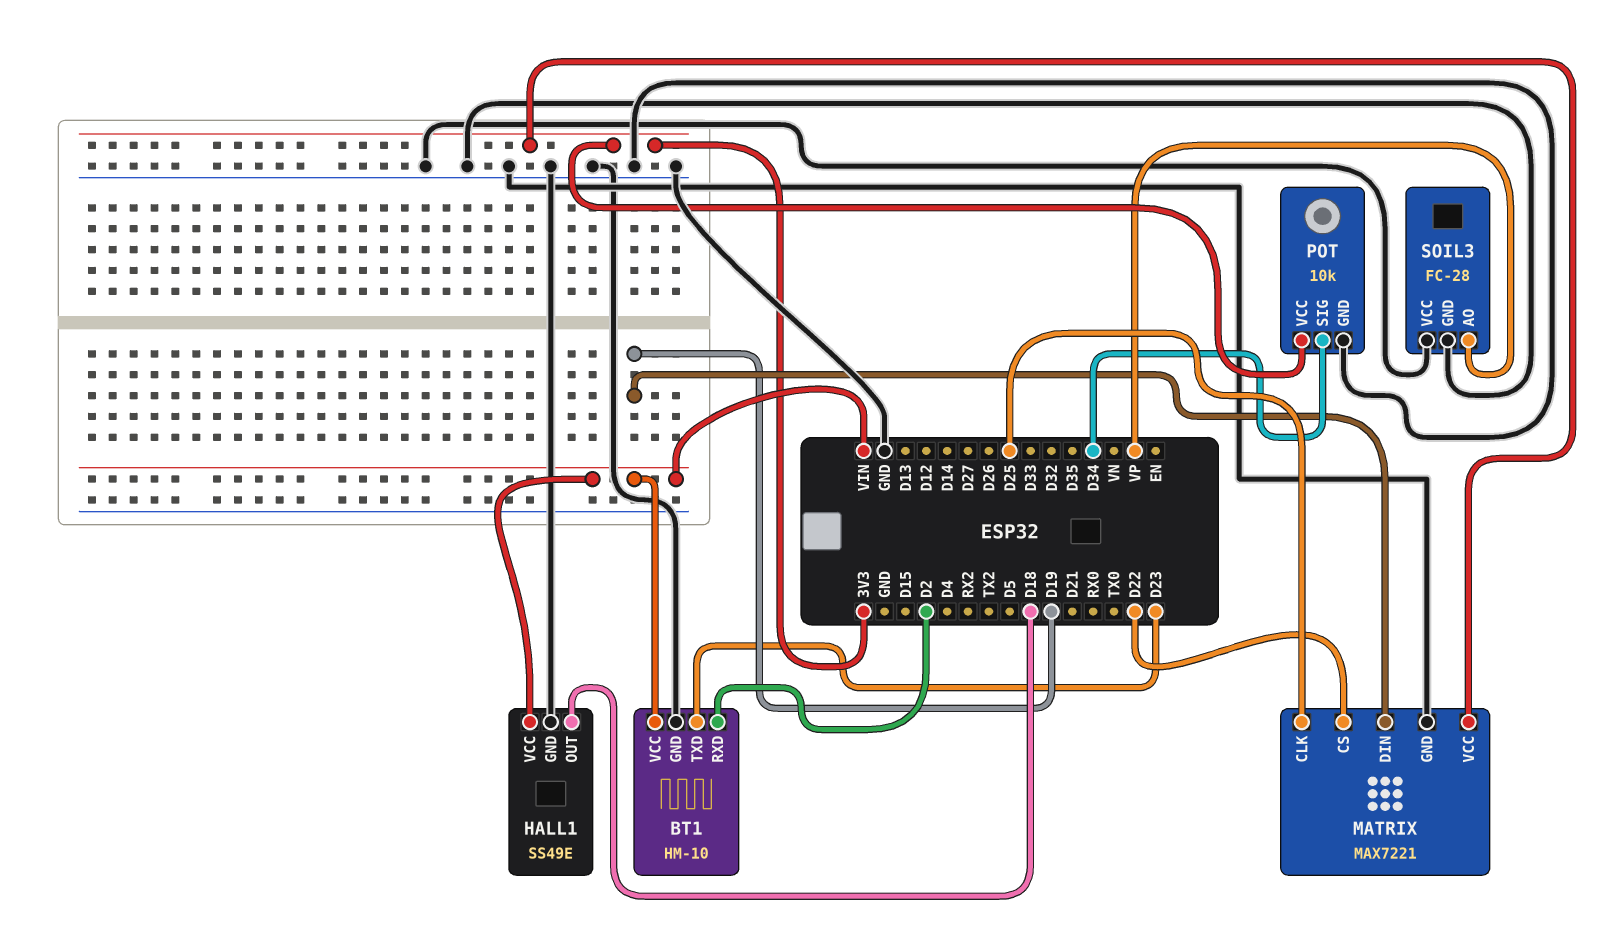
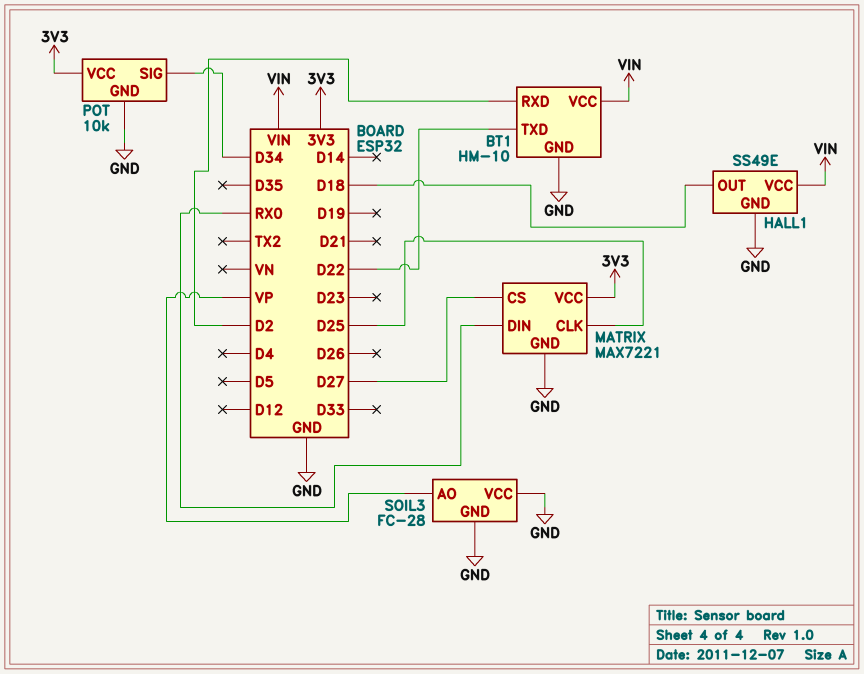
BT1 pin TXD: D23 -> D22
MATRIX pin CS: D22 -> D27
MATRIX pin DIN: D19 -> RX0

